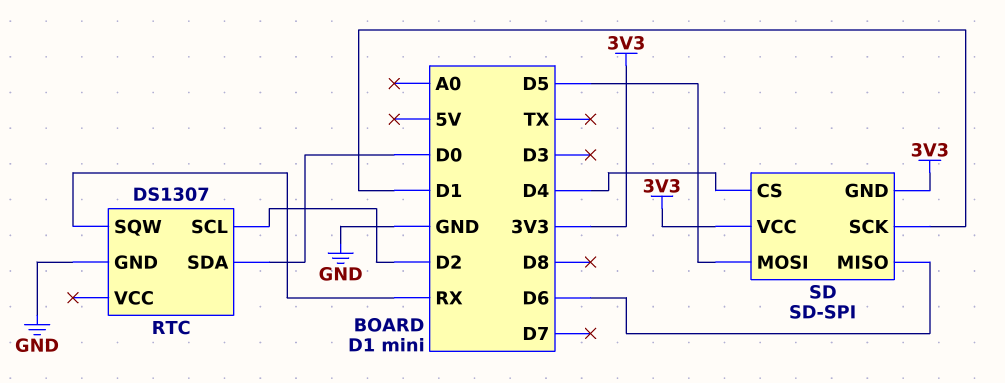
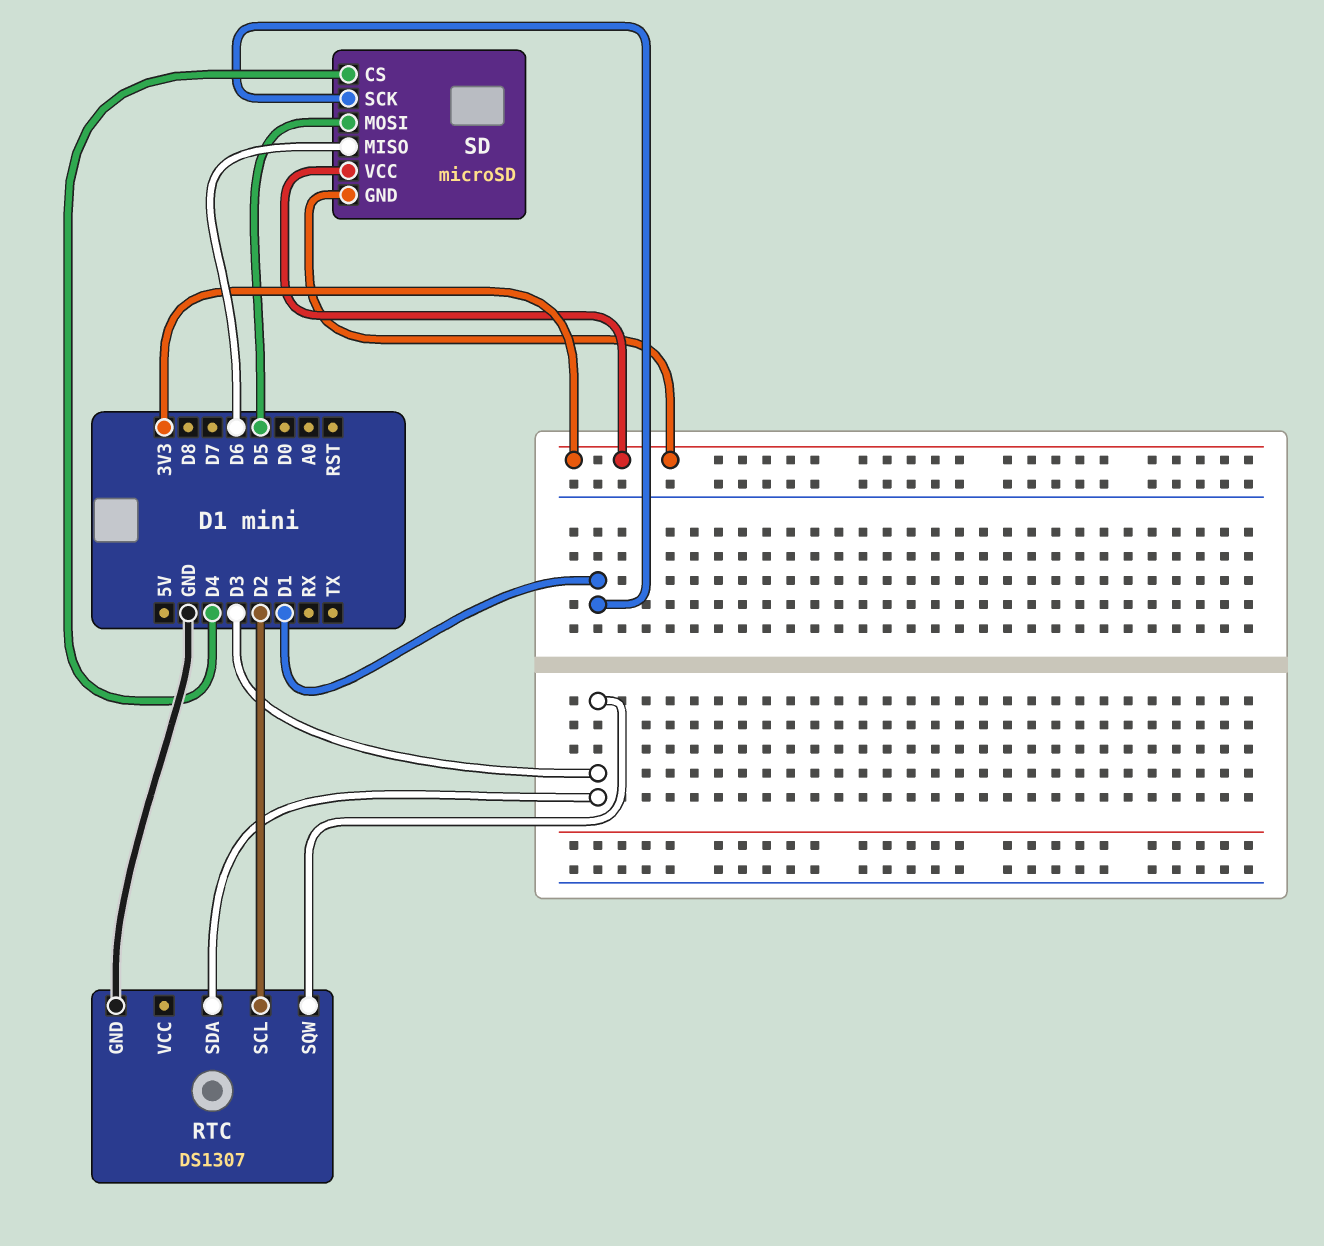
RTC pin SDA: D0 -> D3
RTC pin SQW: RX -> D3
SD: SD-SPI -> microSD

